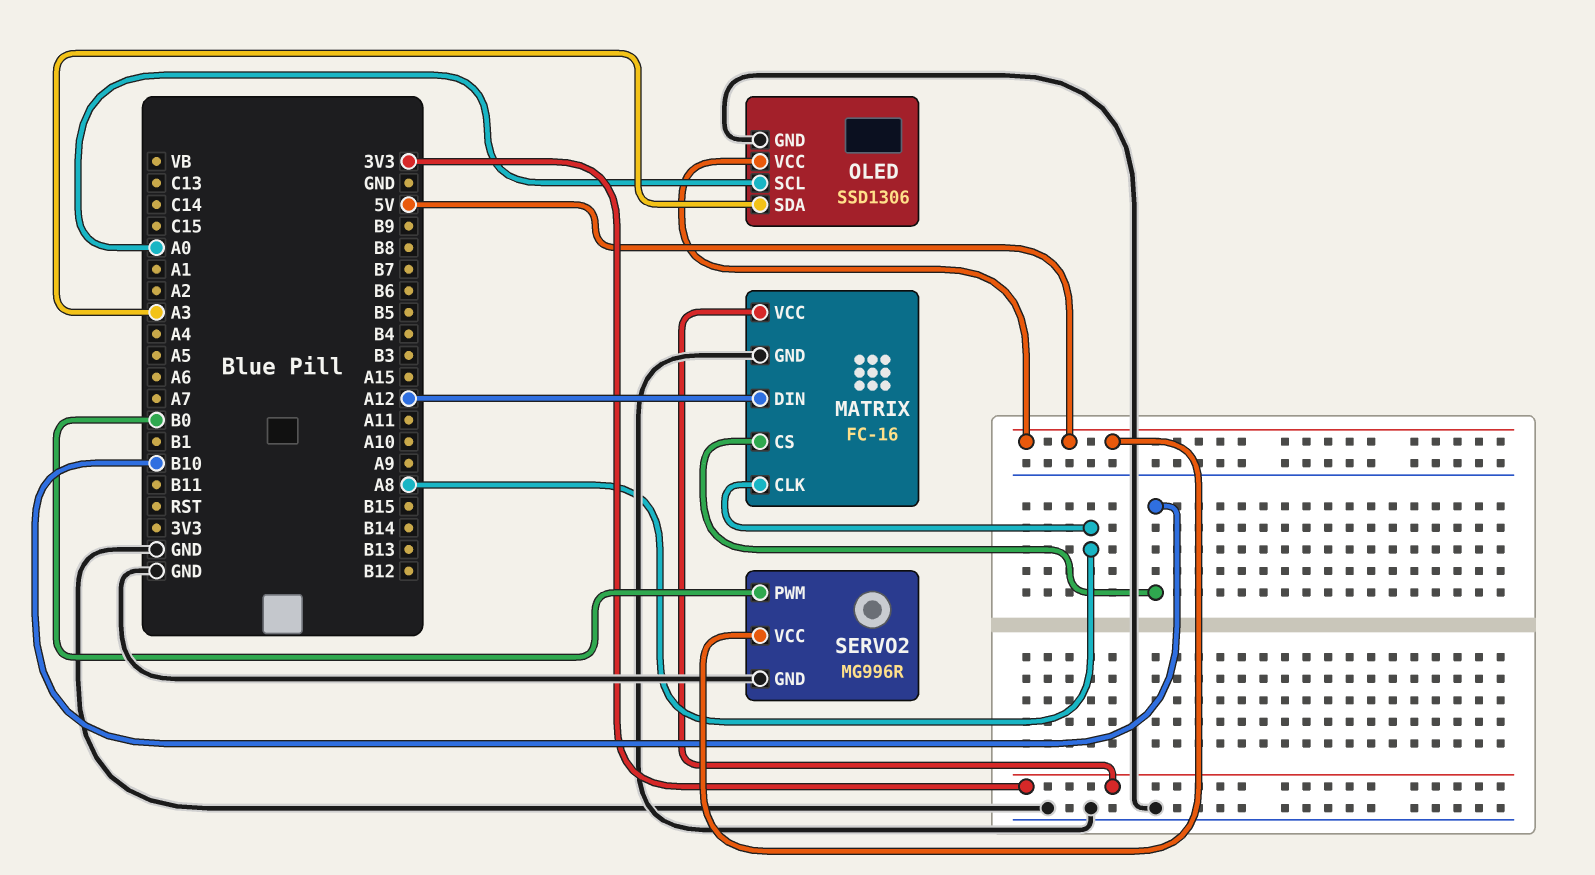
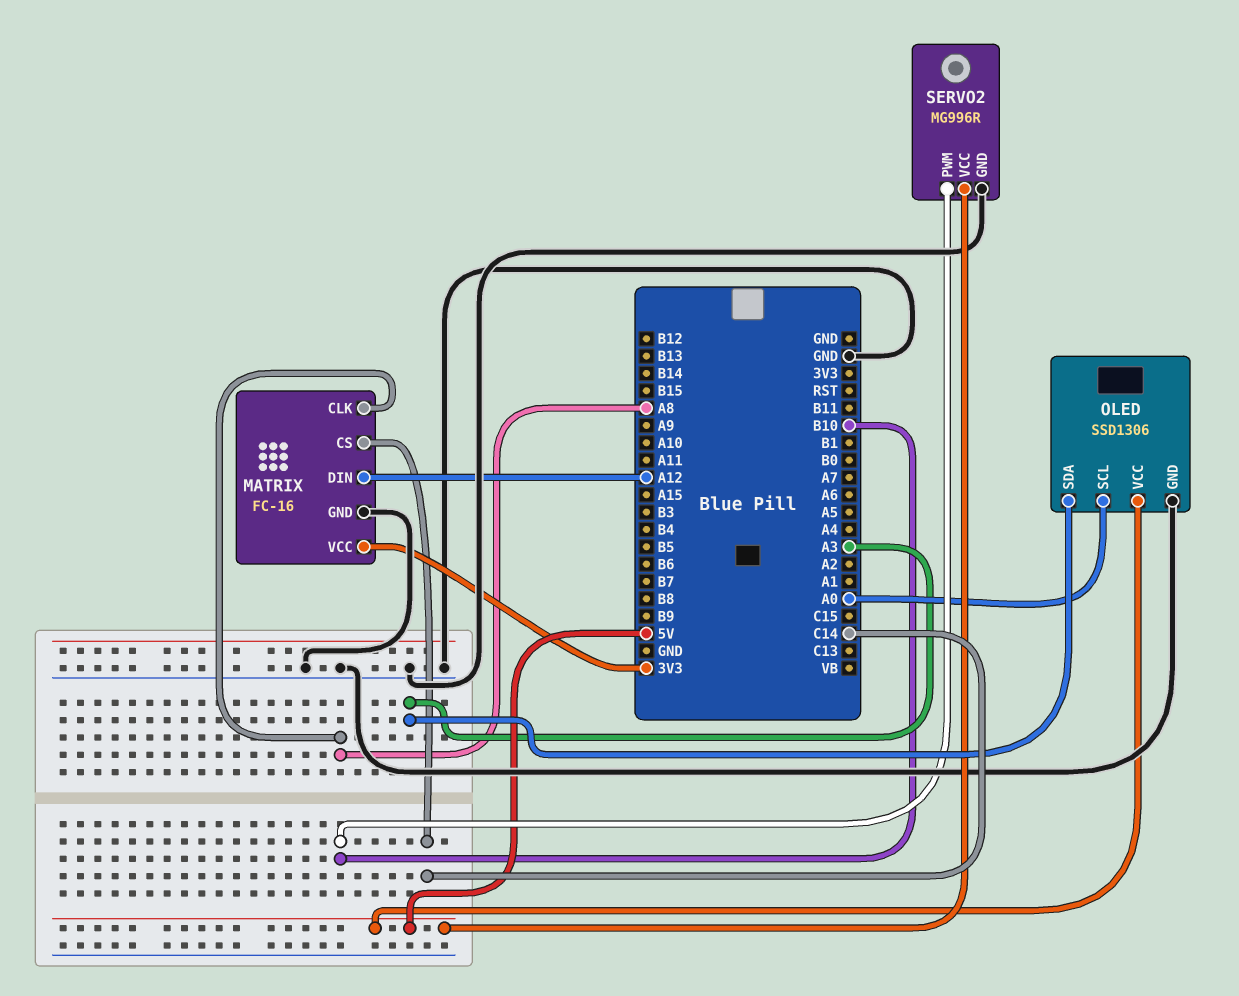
MATRIX pin CS: B10 -> C14
SERVO2 pin PWM: B0 -> B10

